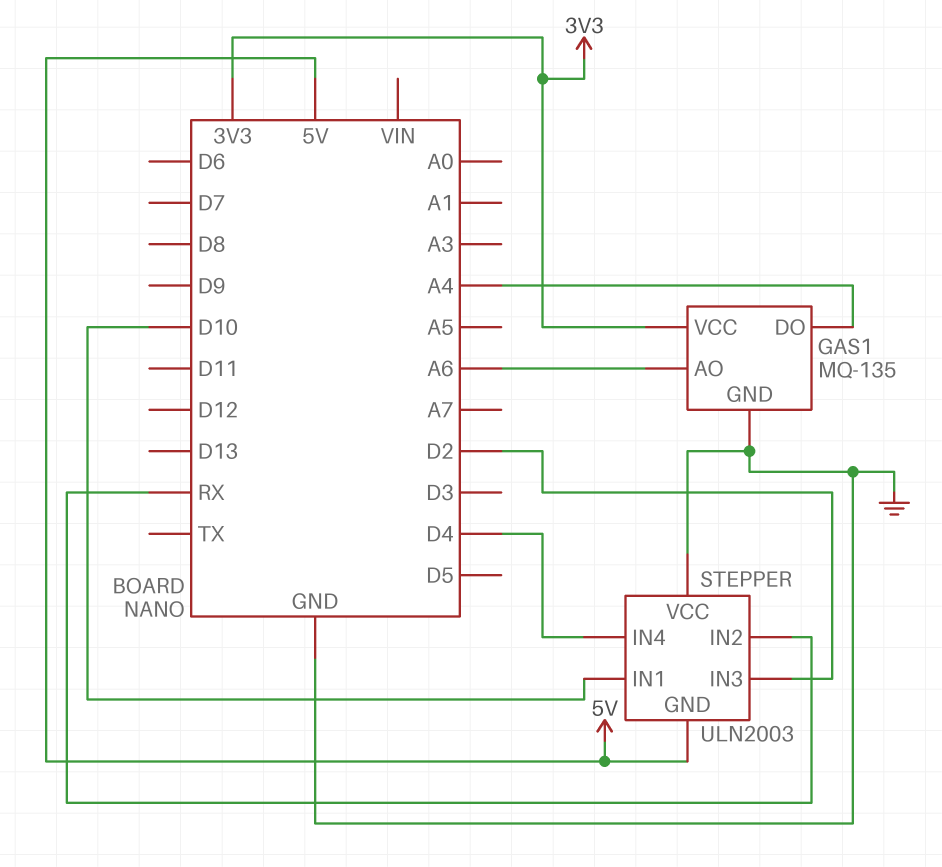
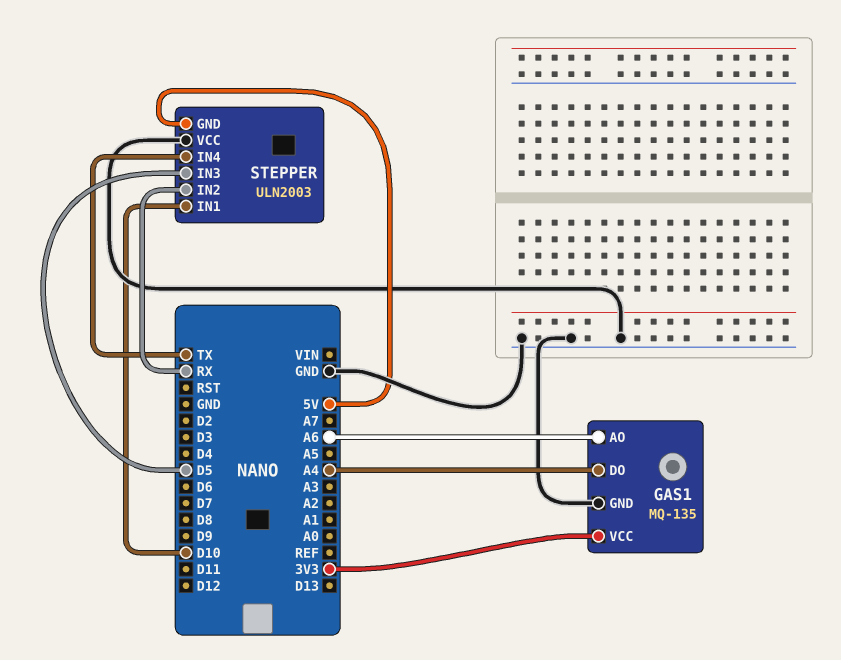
STEPPER pin IN3: D2 -> D5
STEPPER pin IN4: D4 -> TX

